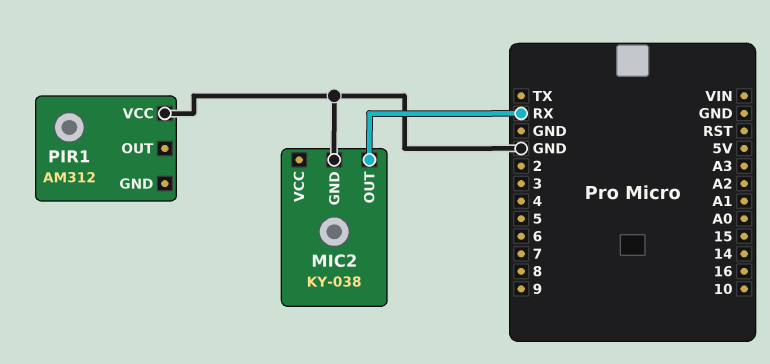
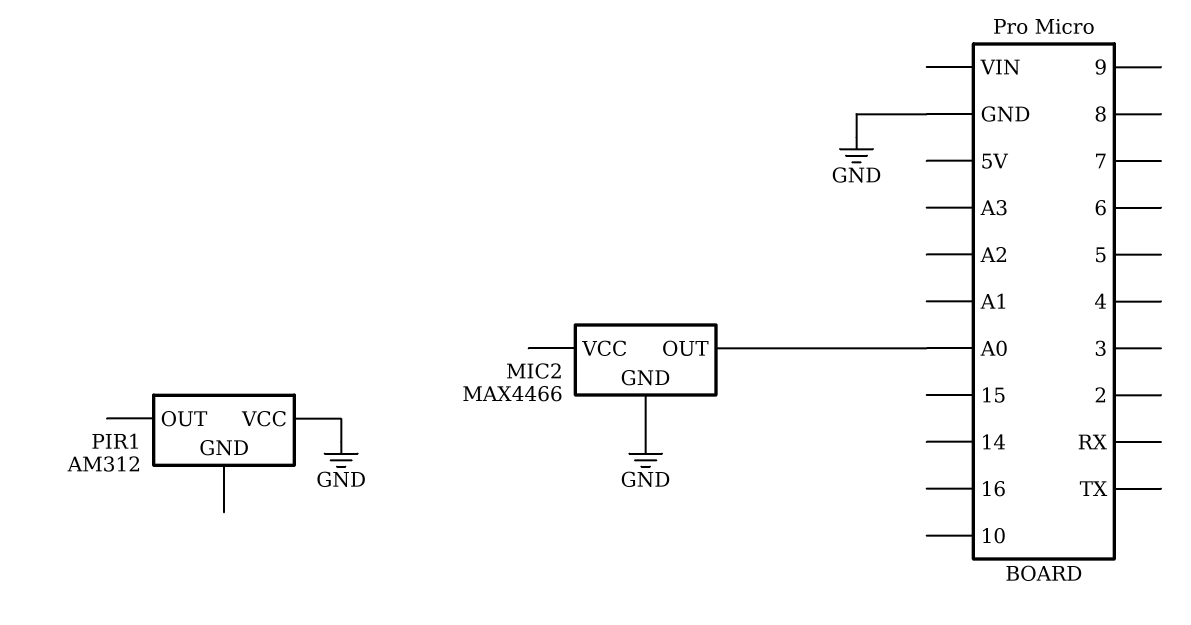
MIC2: KY-038 -> MAX4466
MIC2 pin OUT: RX -> A0

